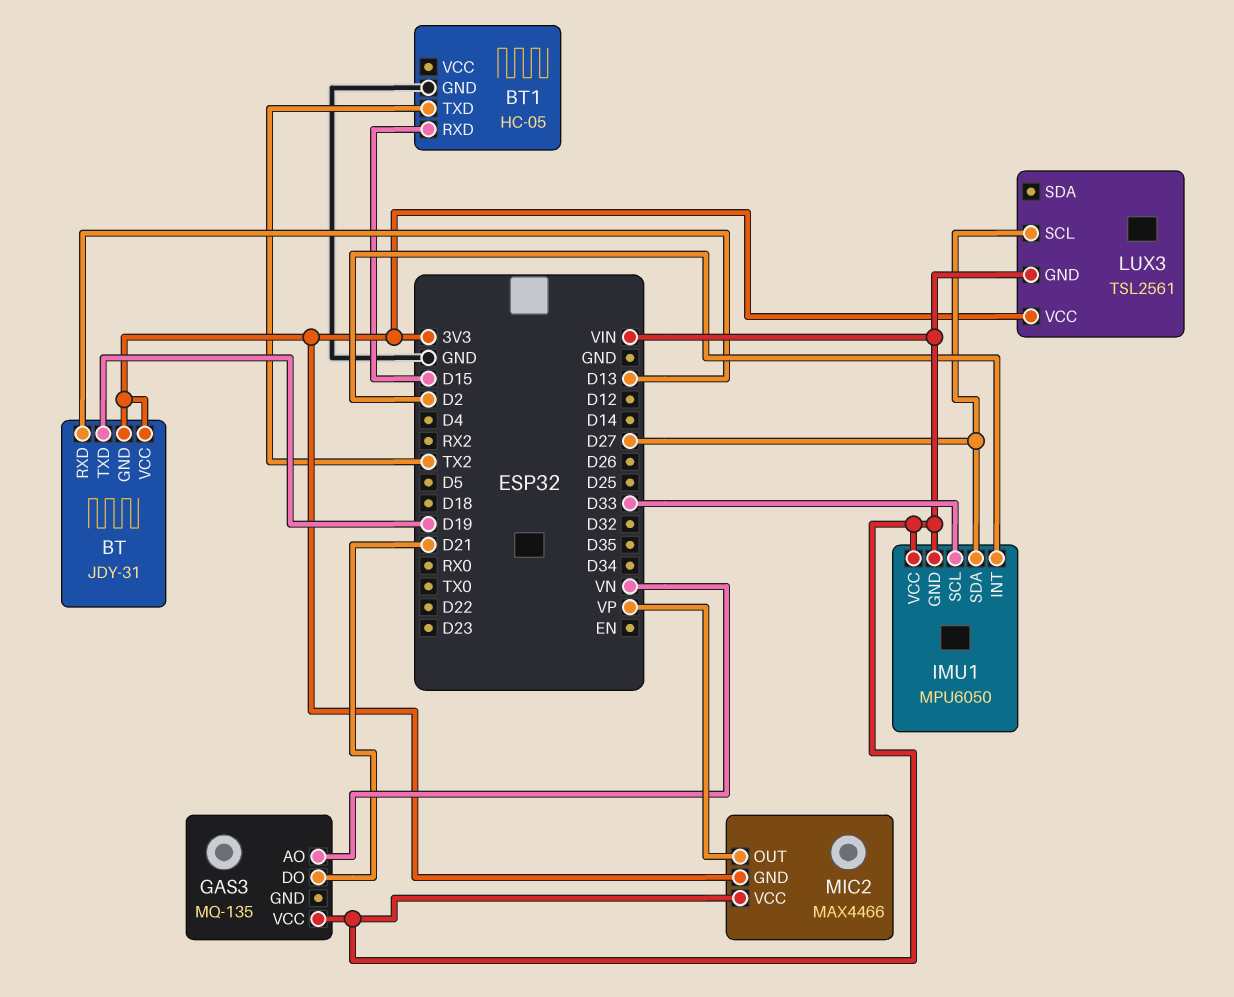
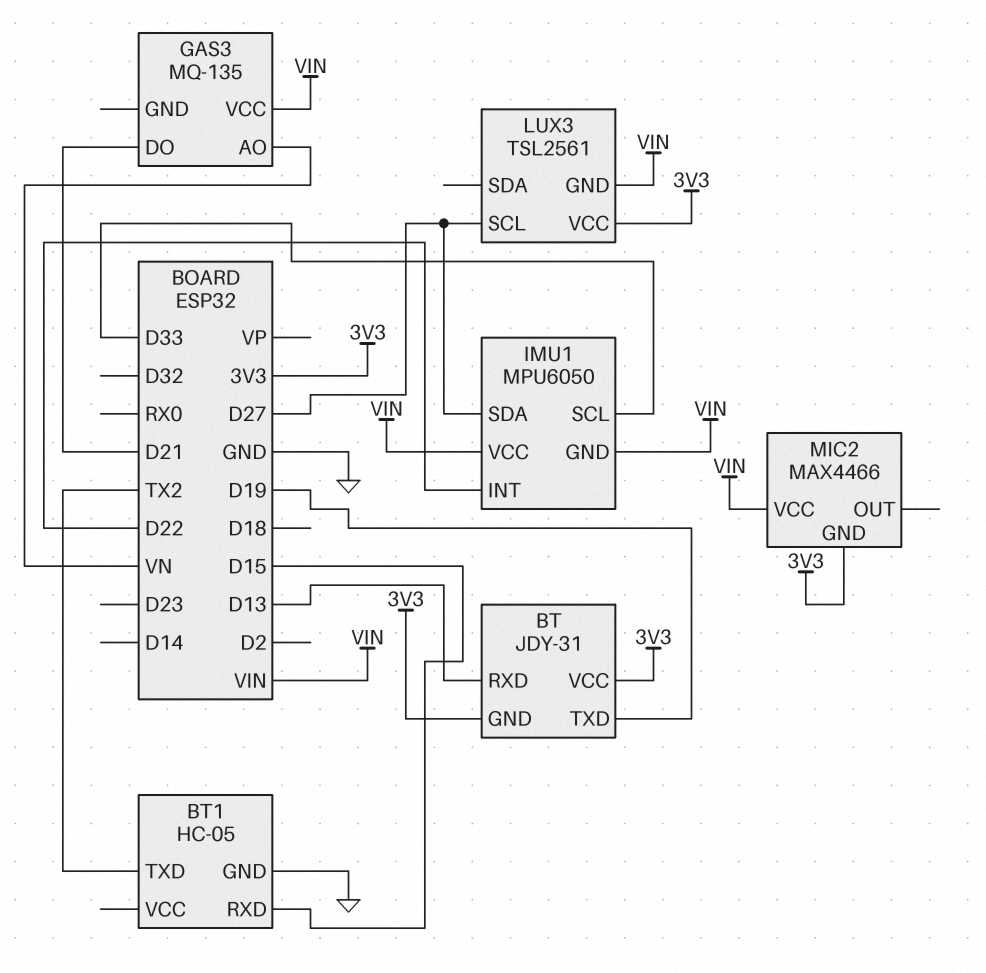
IMU1 pin INT: D2 -> D22
MIC2 pin OUT: VP -> none

